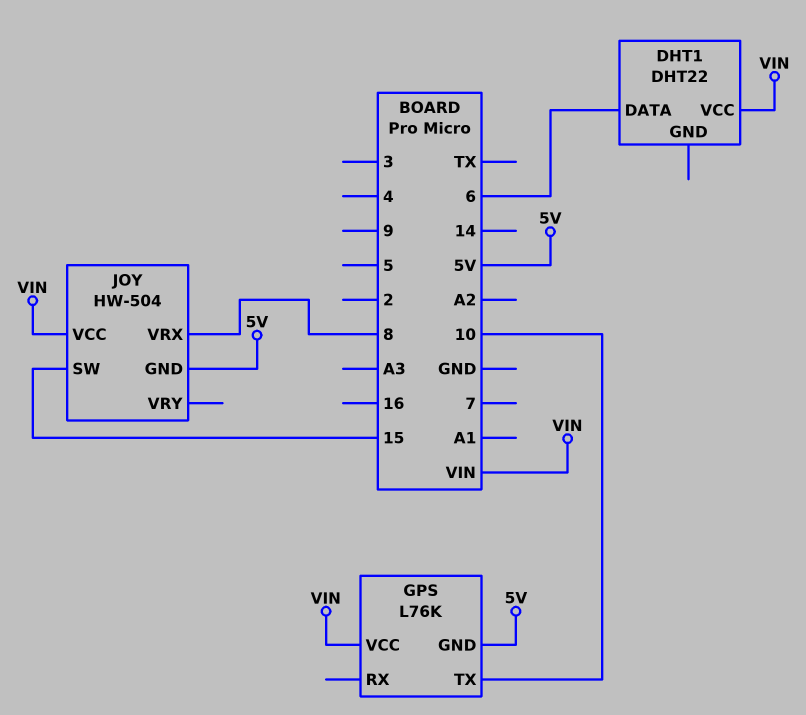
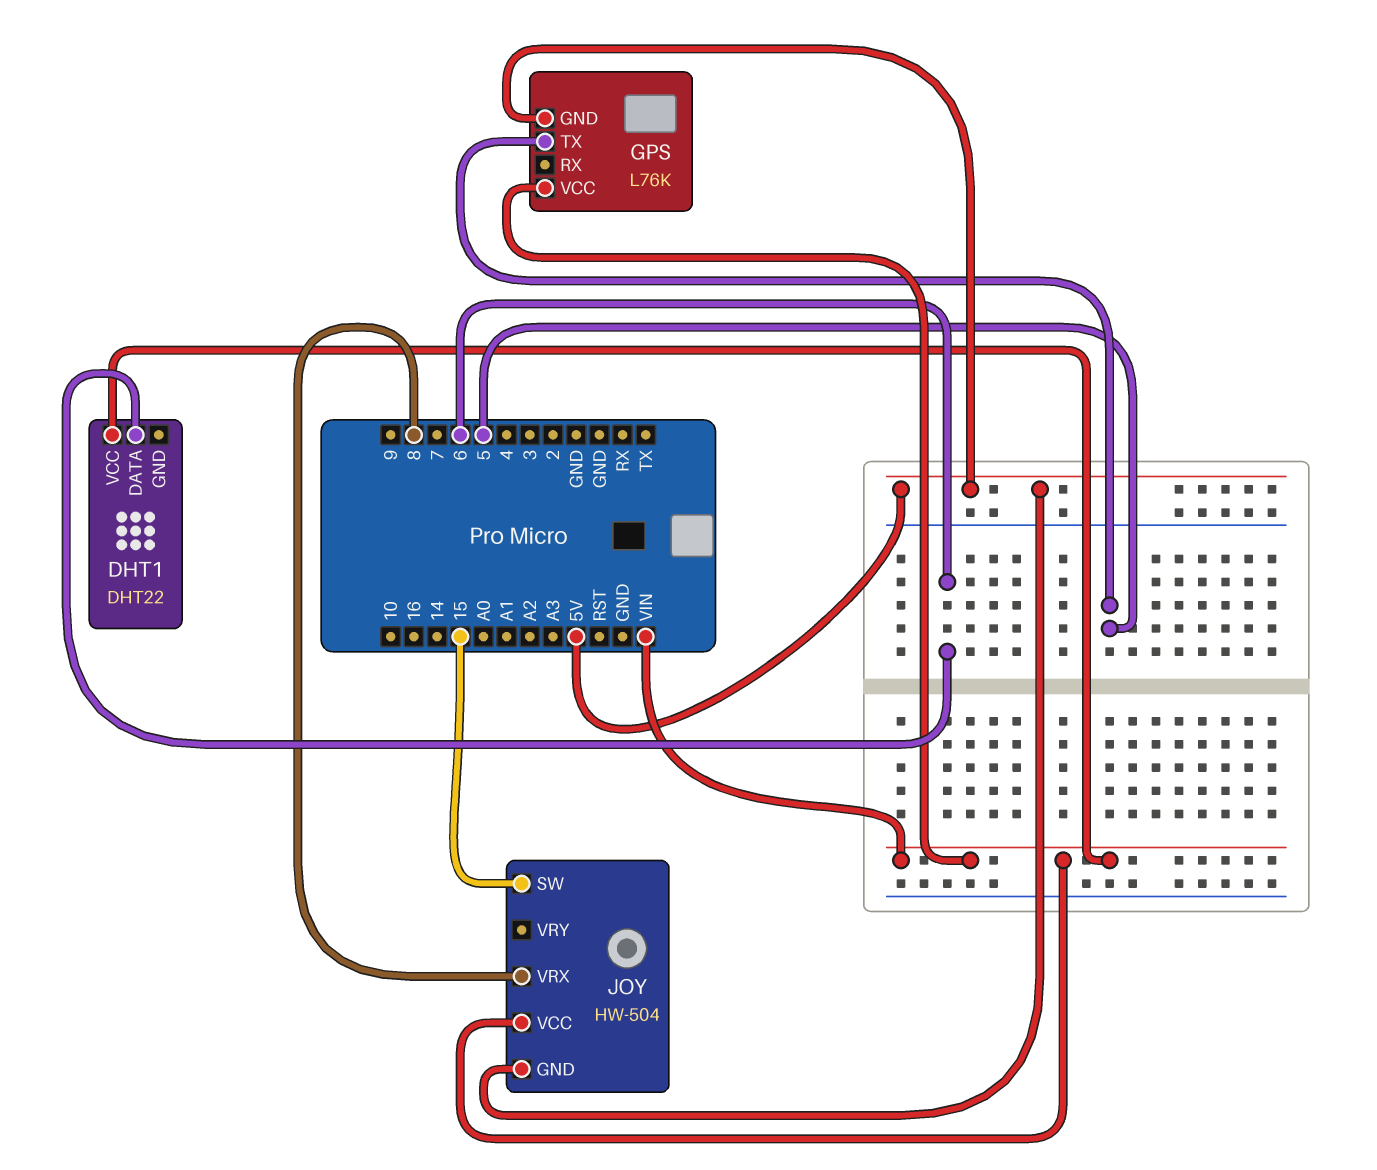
GPS pin TX: 10 -> 5

